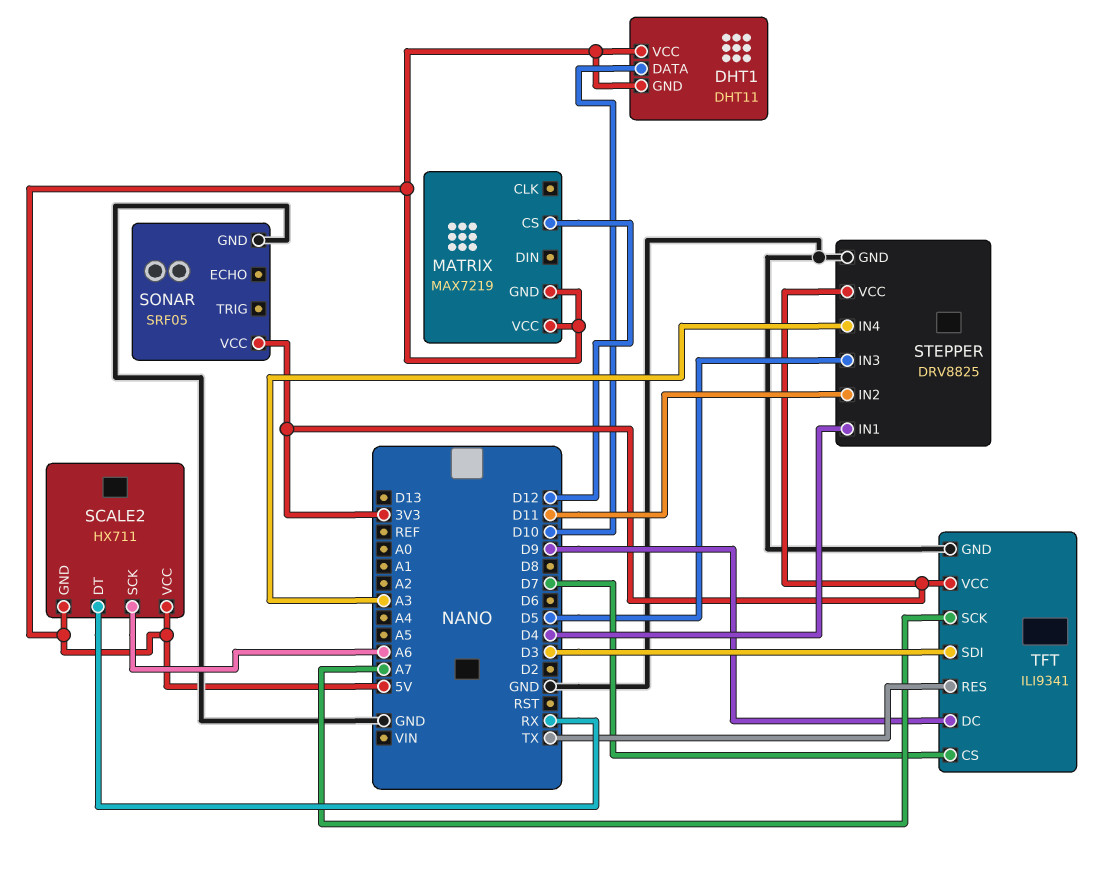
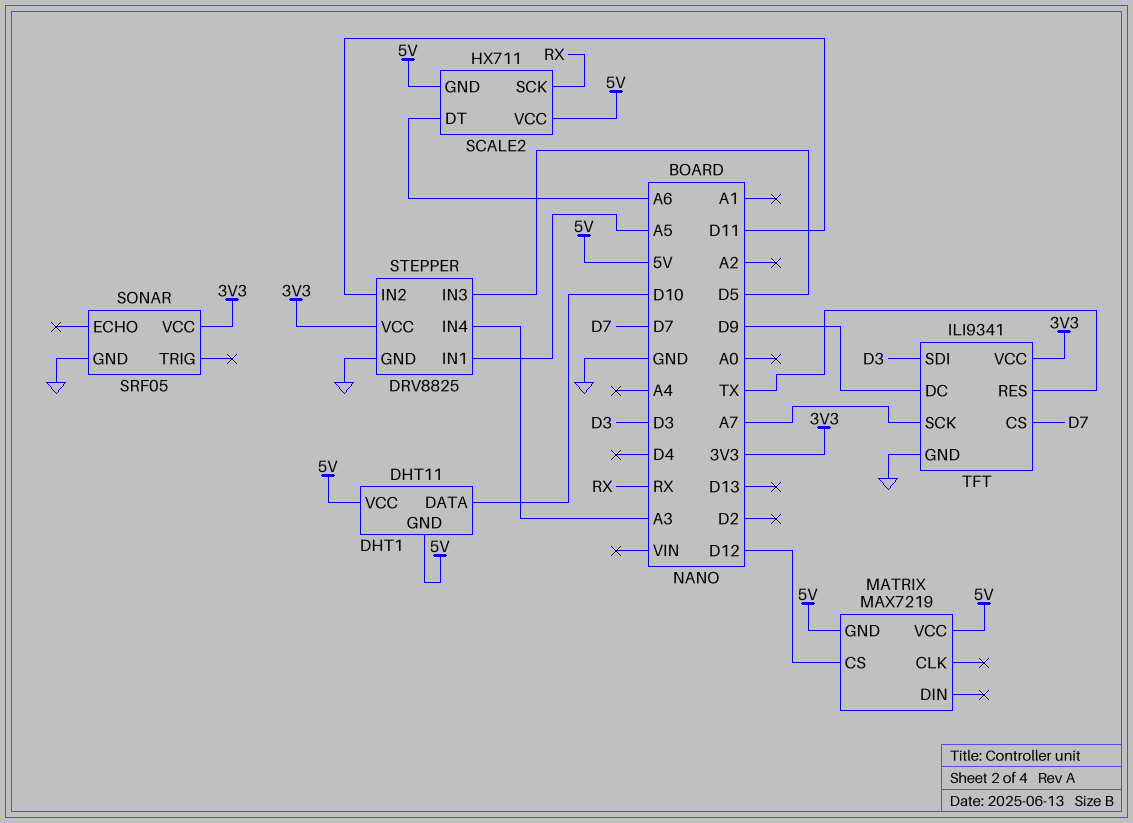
SCALE2 pin DT: RX -> A6
SCALE2 pin SCK: A6 -> RX
STEPPER pin IN1: D4 -> A5

